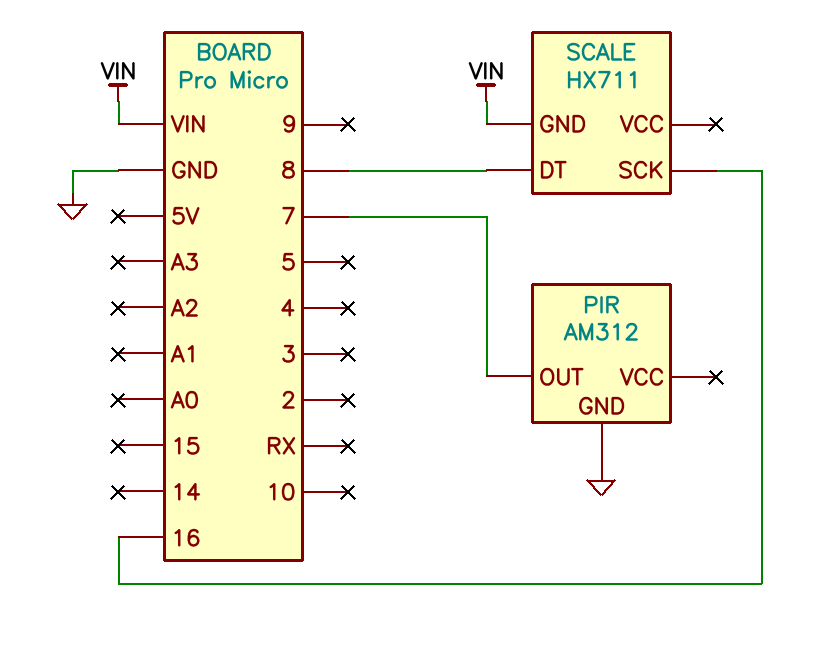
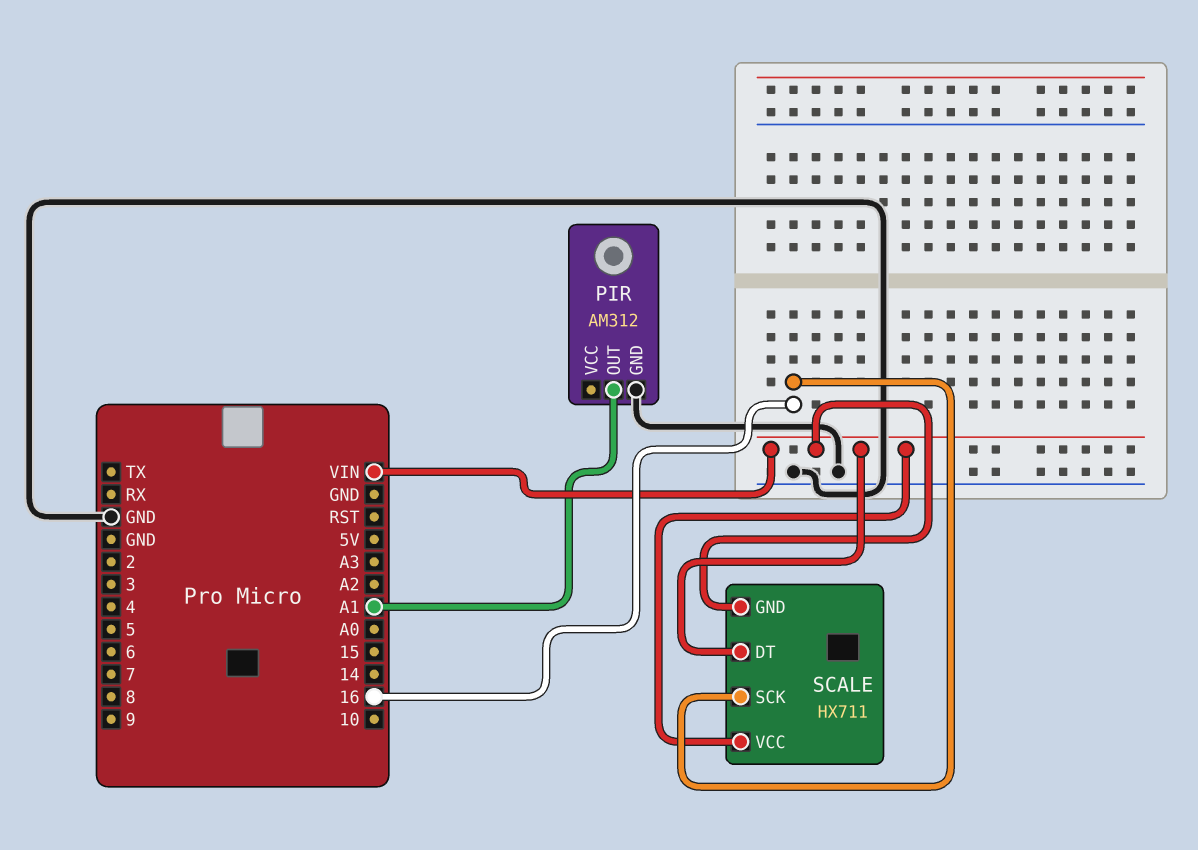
PIR pin OUT: 7 -> A1
SCALE pin DT: 8 -> VIN
SCALE pin VCC: none -> VIN

